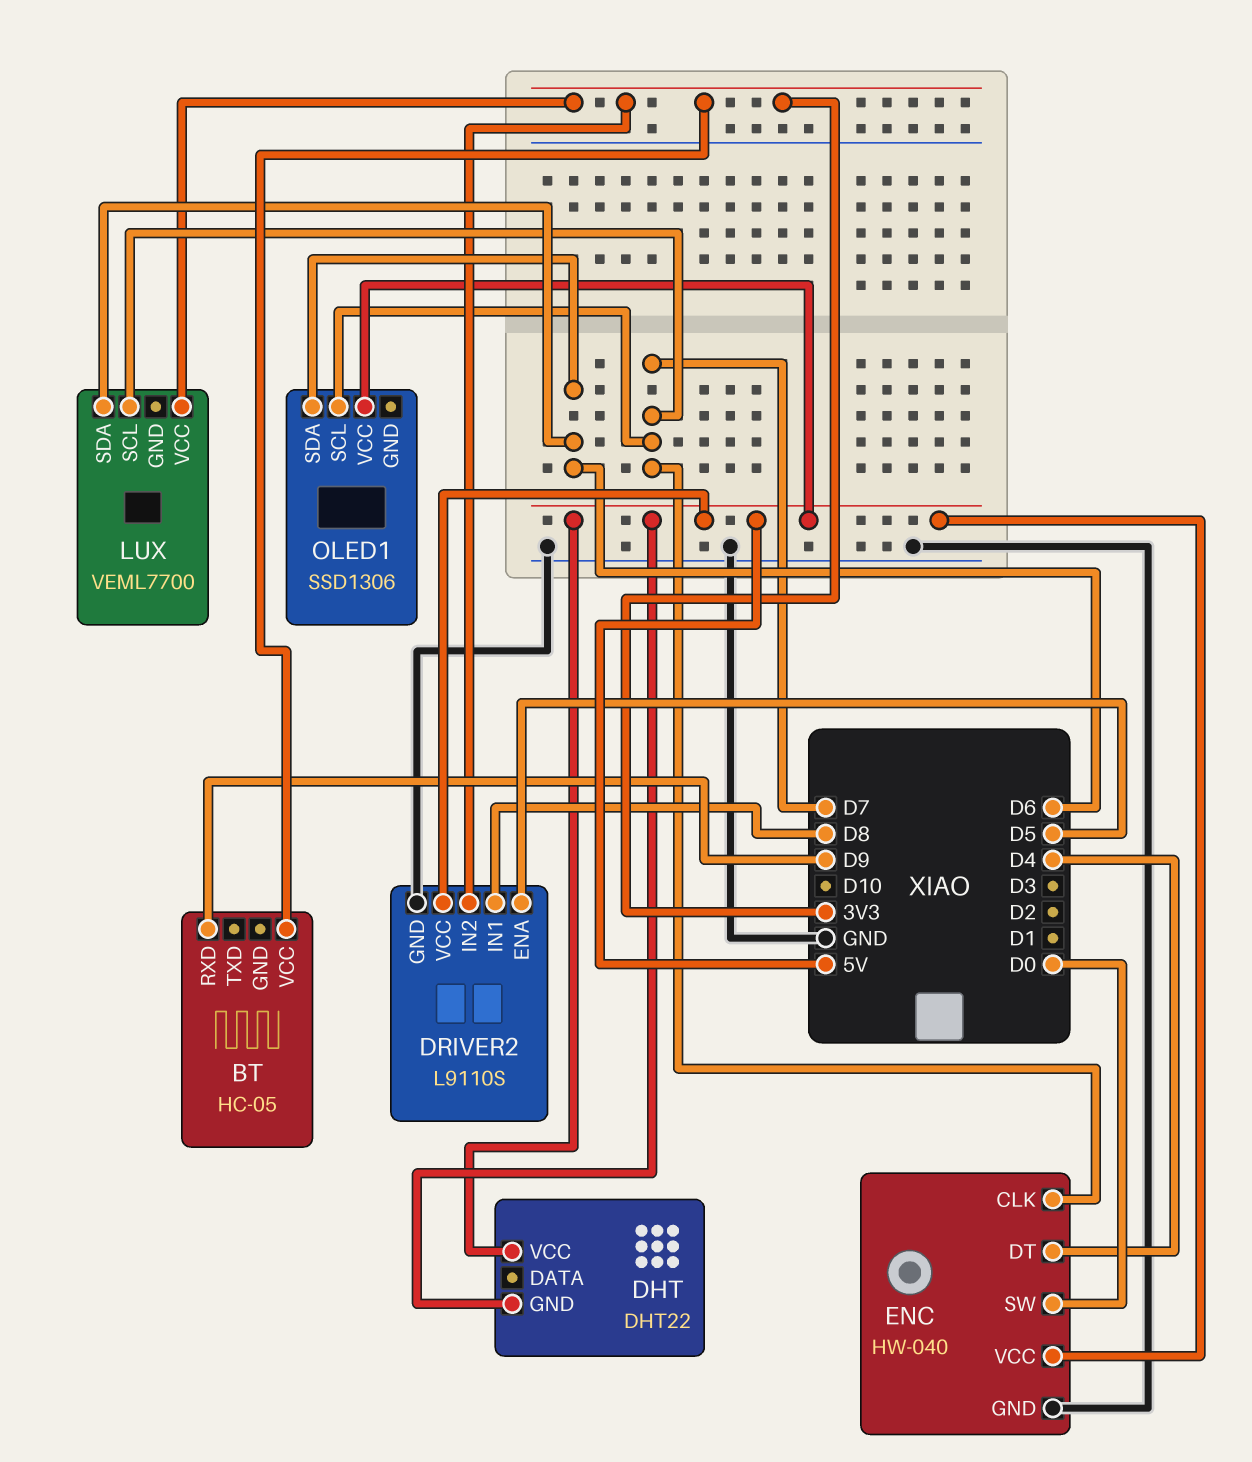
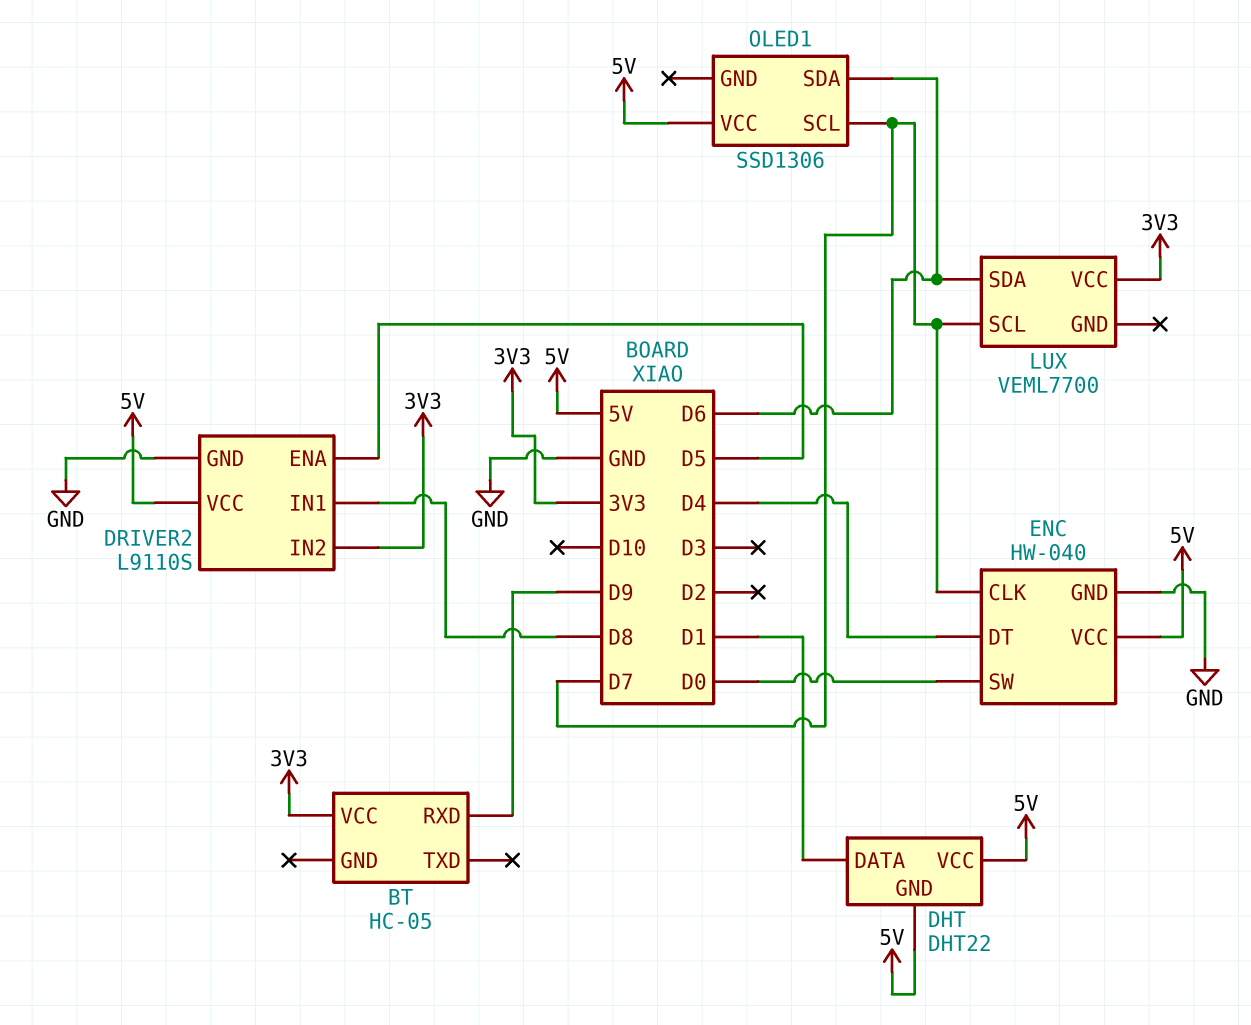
DHT pin DATA: none -> D1

